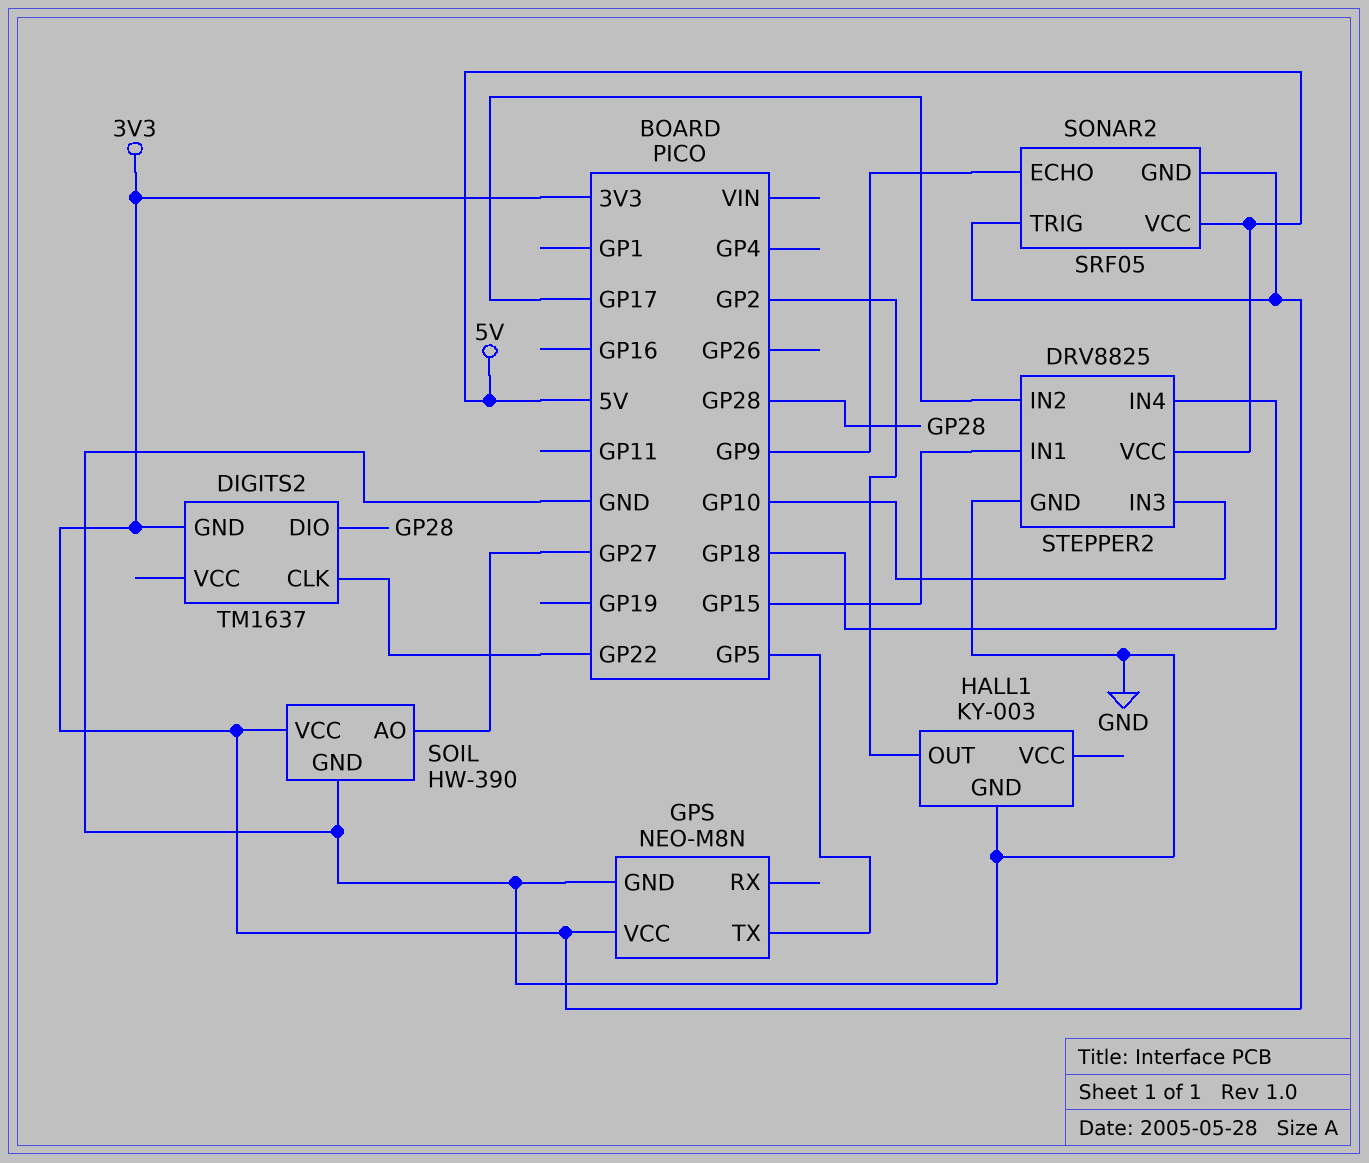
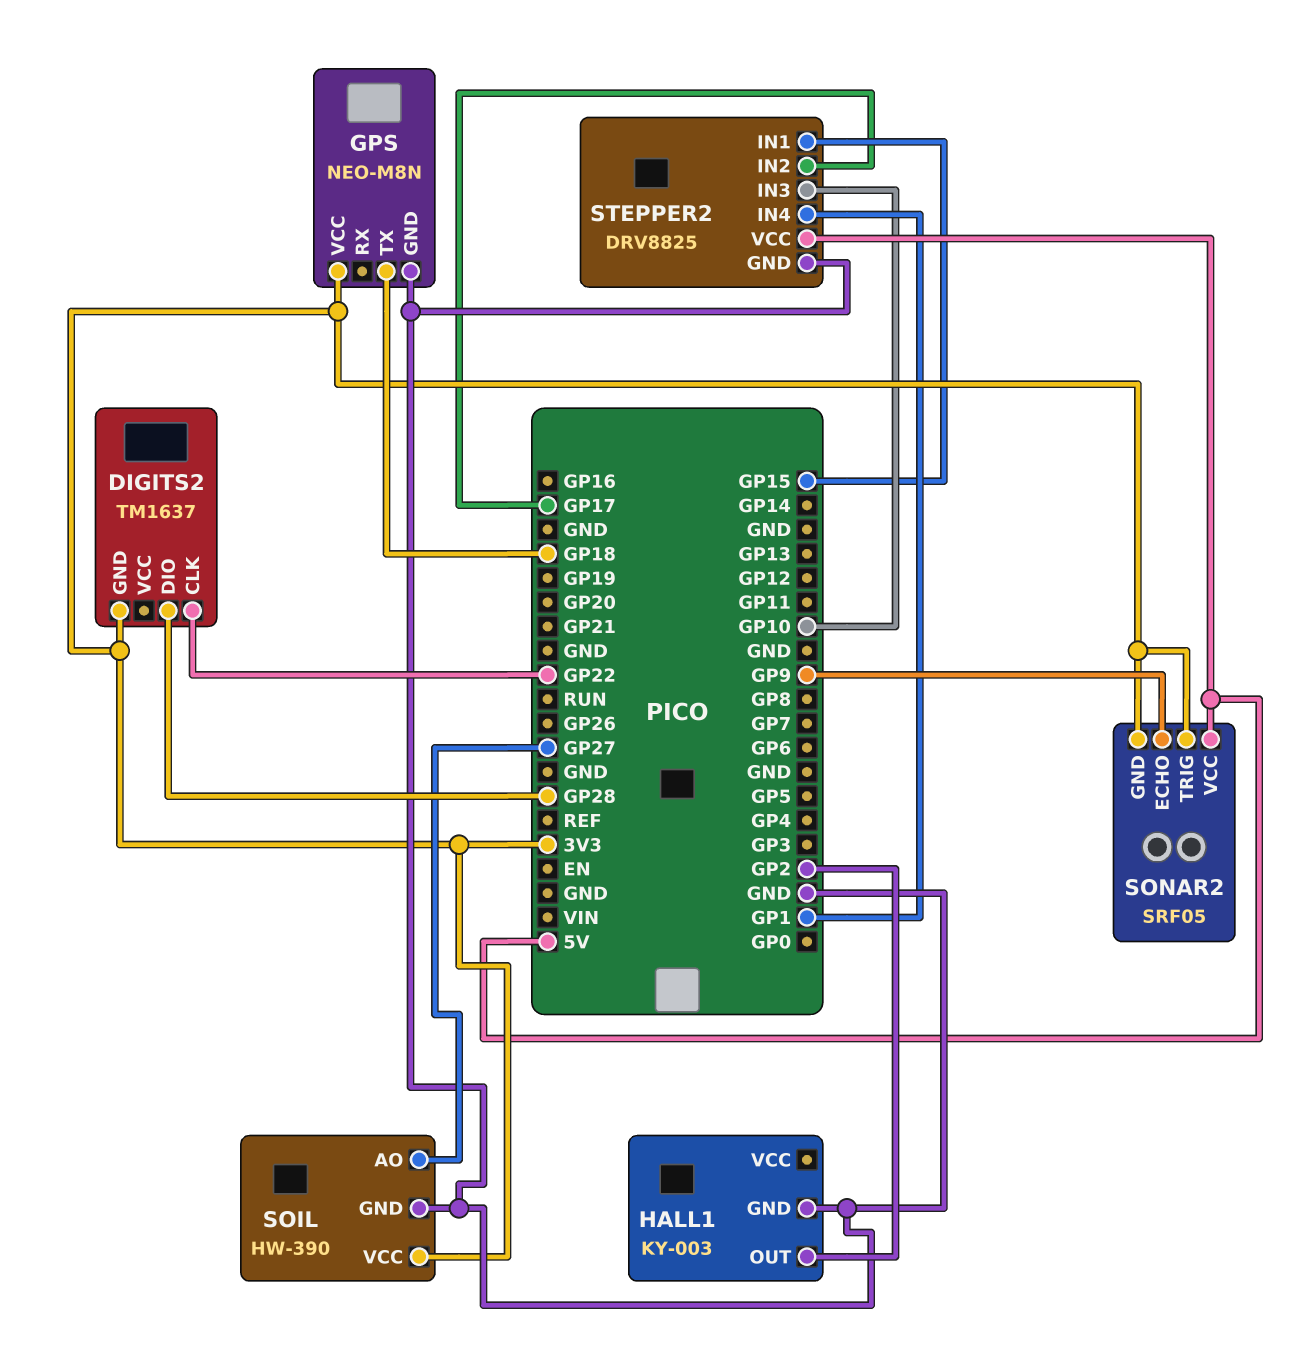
GPS pin TX: GP5 -> GP18
STEPPER2 pin IN4: GP18 -> GP1

